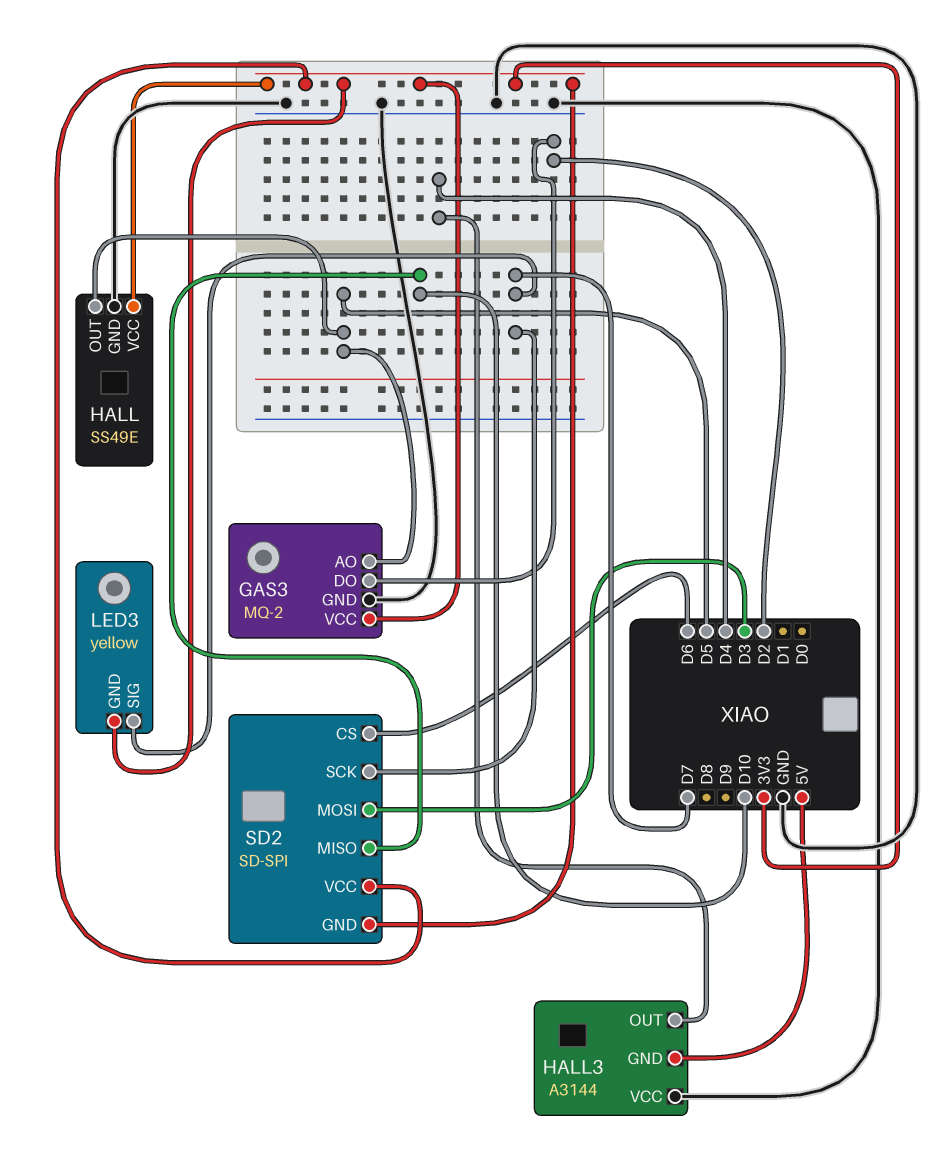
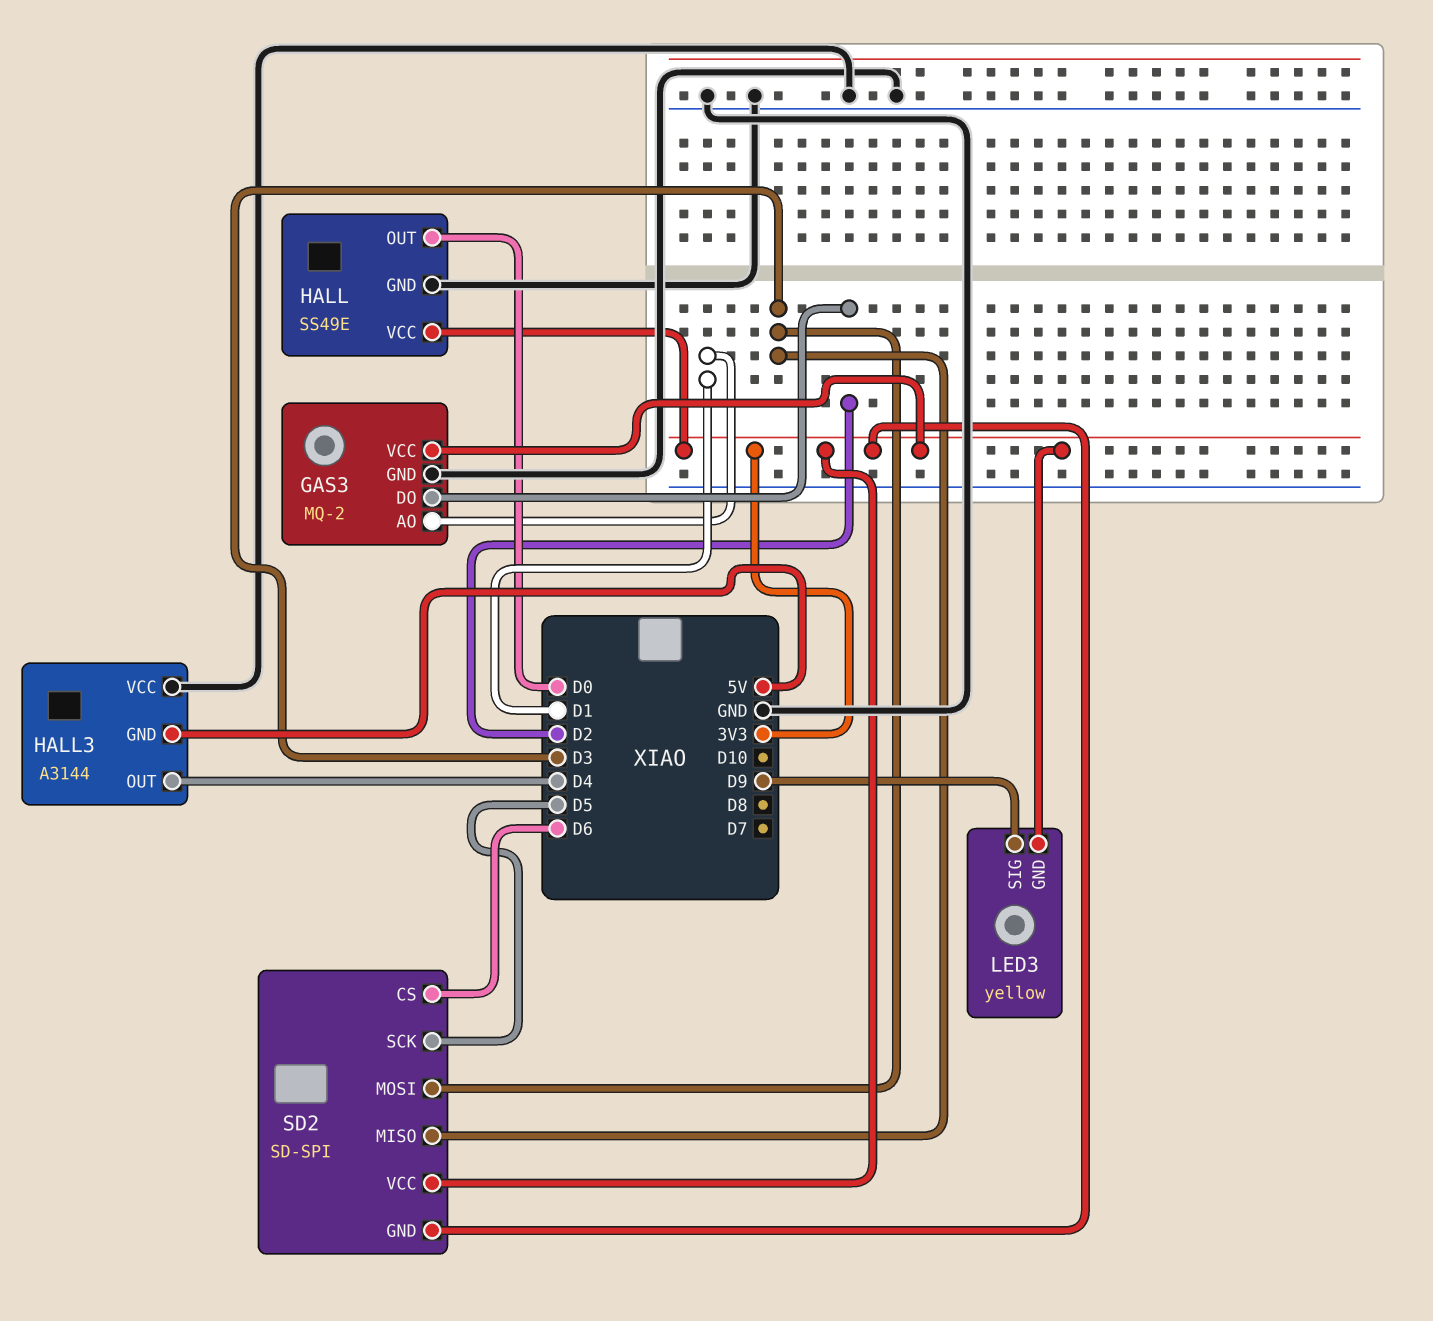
GAS3 pin AO: D5 -> D1
HALL pin OUT: D5 -> D0
LED3 pin SIG: D7 -> D9
SD2 pin MISO: D10 -> D3
SD2 pin SCK: D7 -> D5

